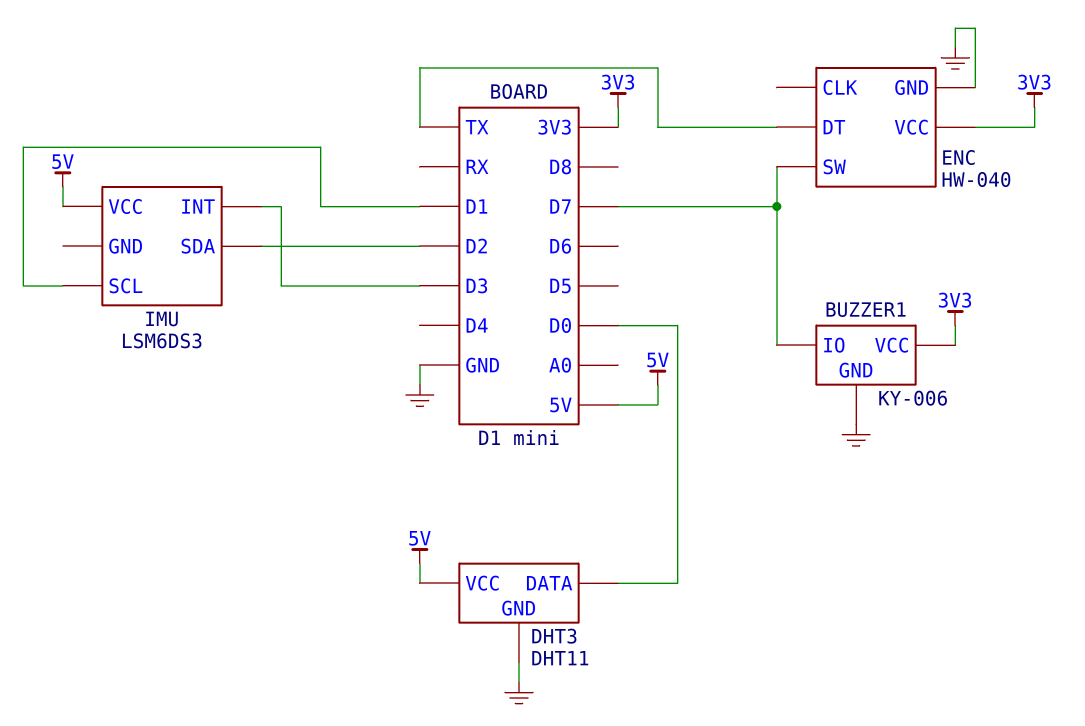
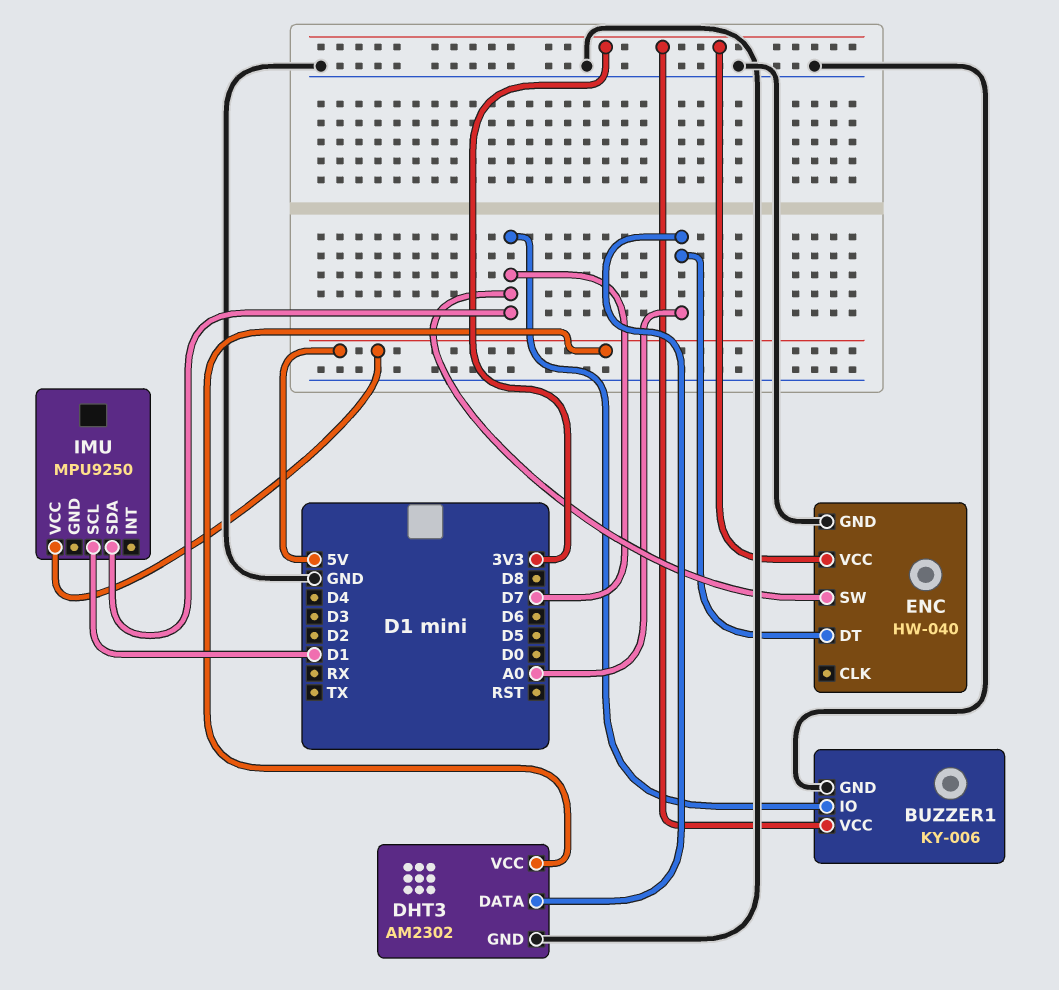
DHT3: DHT11 -> AM2302
DHT3 pin DATA: D0 -> A0
ENC pin DT: TX -> A0
IMU: LSM6DS3 -> MPU9250
IMU pin INT: D3 -> none
IMU pin SDA: D2 -> D7

